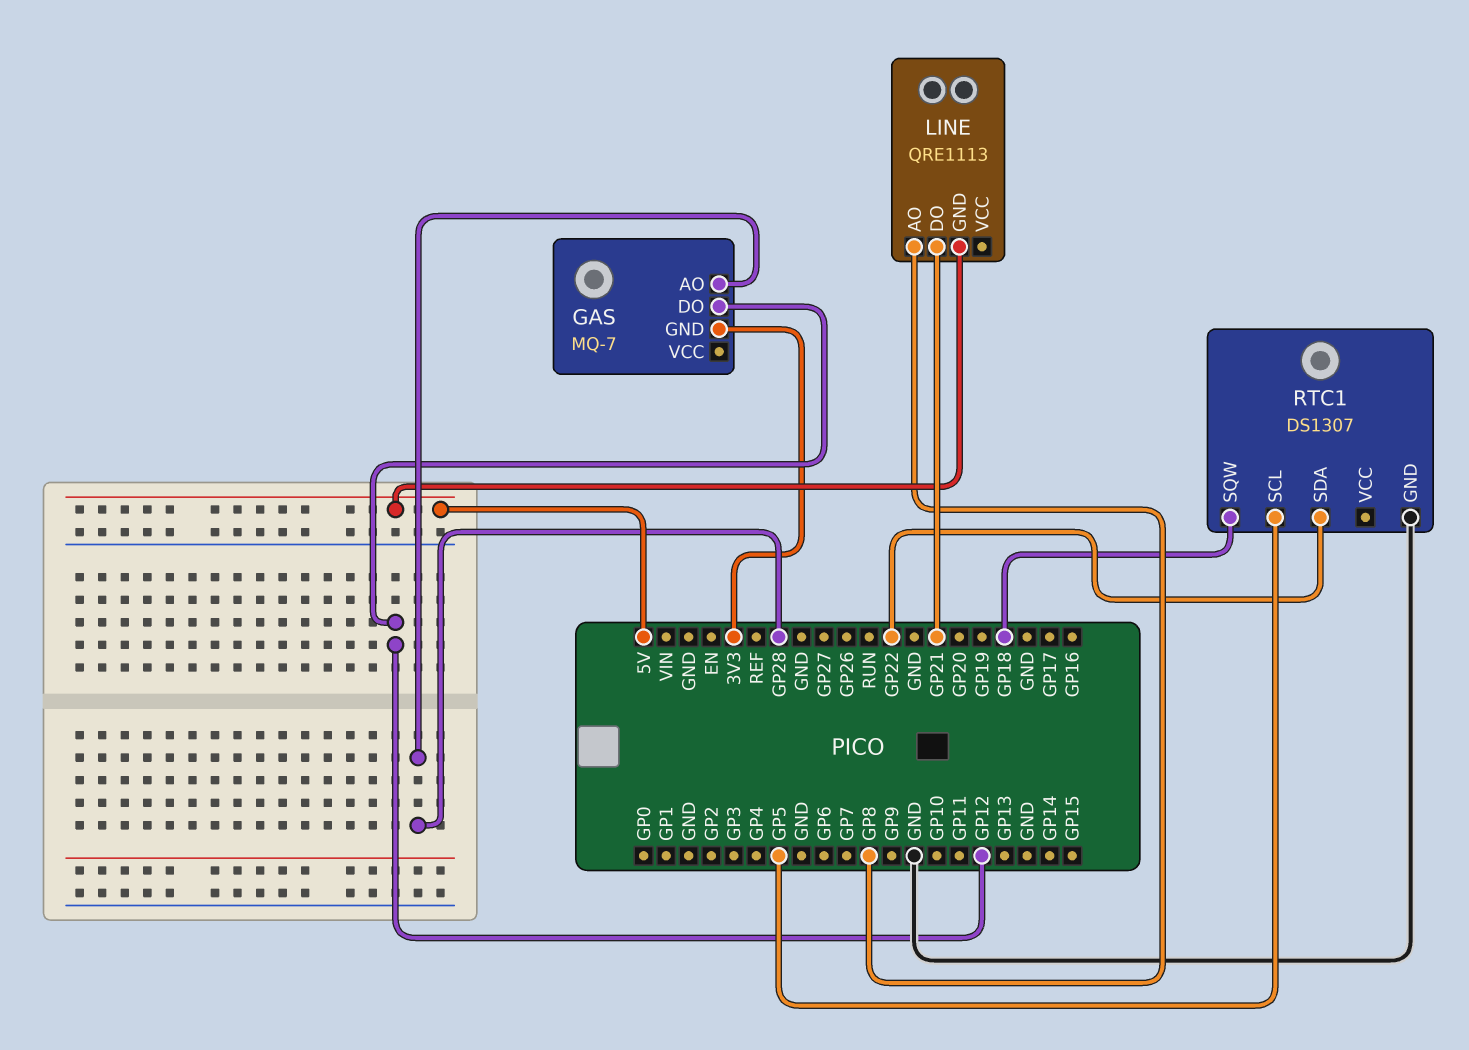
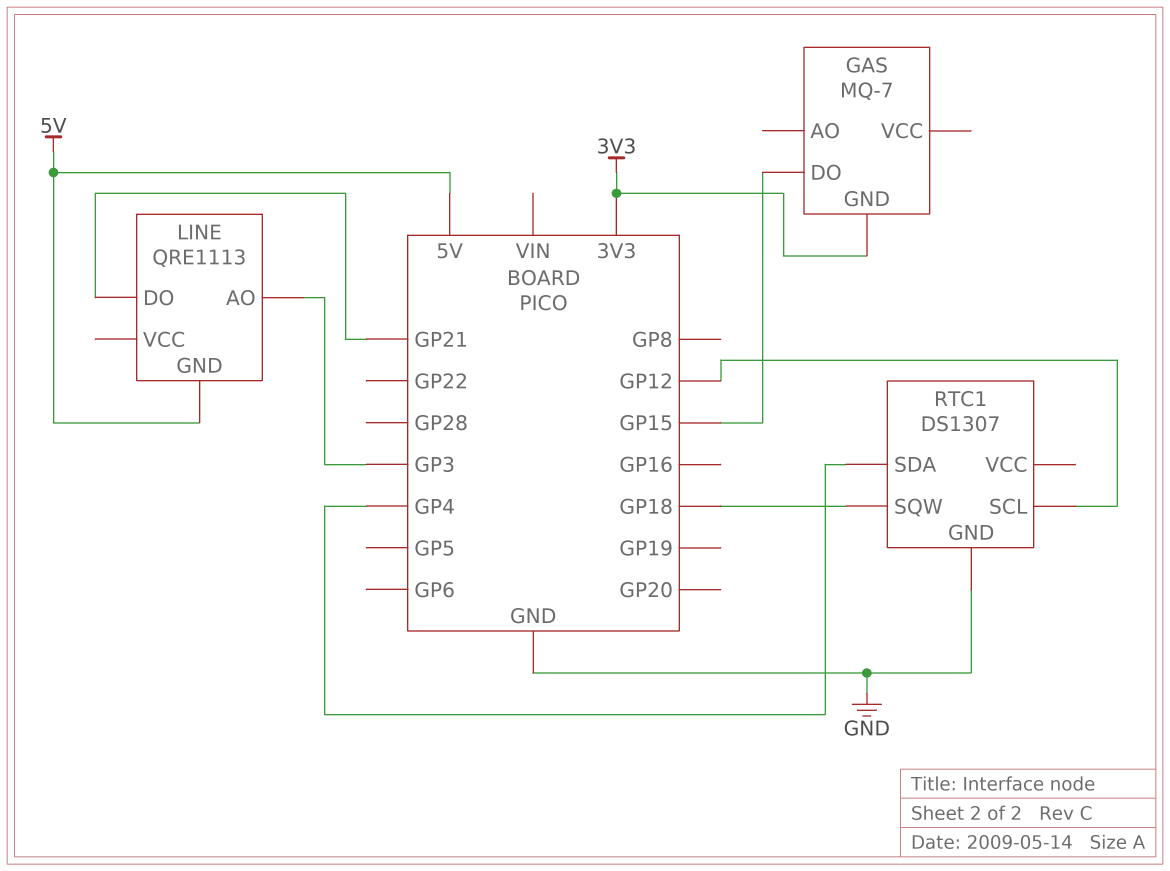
GAS pin AO: GP28 -> none
GAS pin DO: GP12 -> GP15
LINE pin AO: GP8 -> GP3
RTC1 pin SCL: GP5 -> GP12
RTC1 pin SDA: GP22 -> GP4

